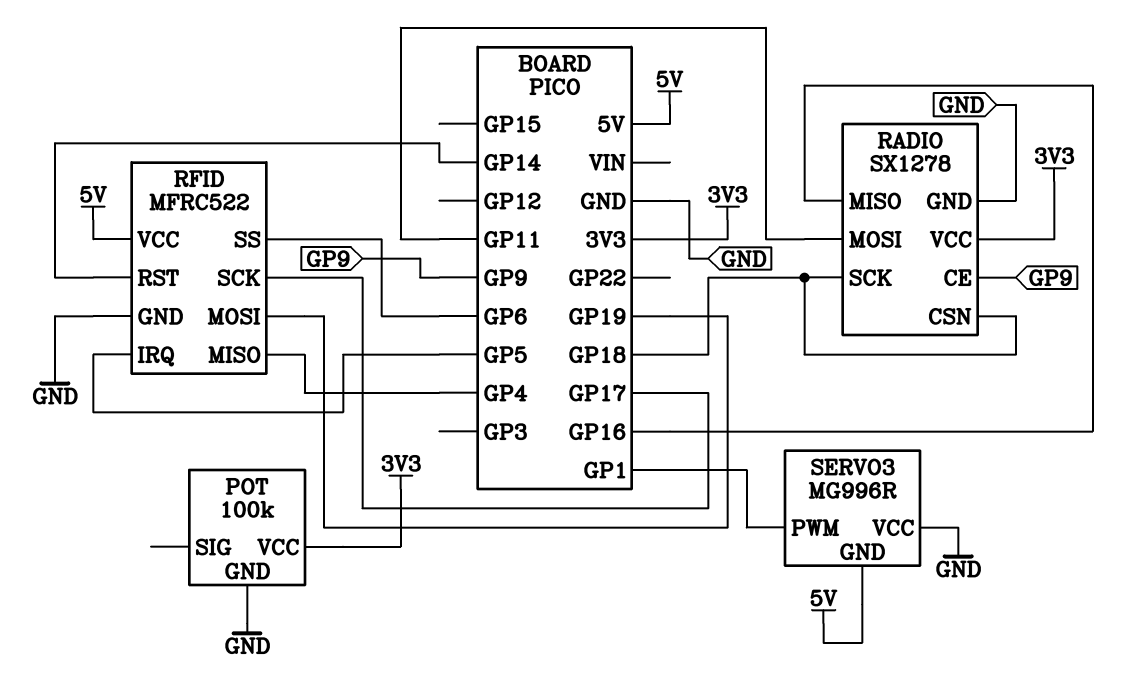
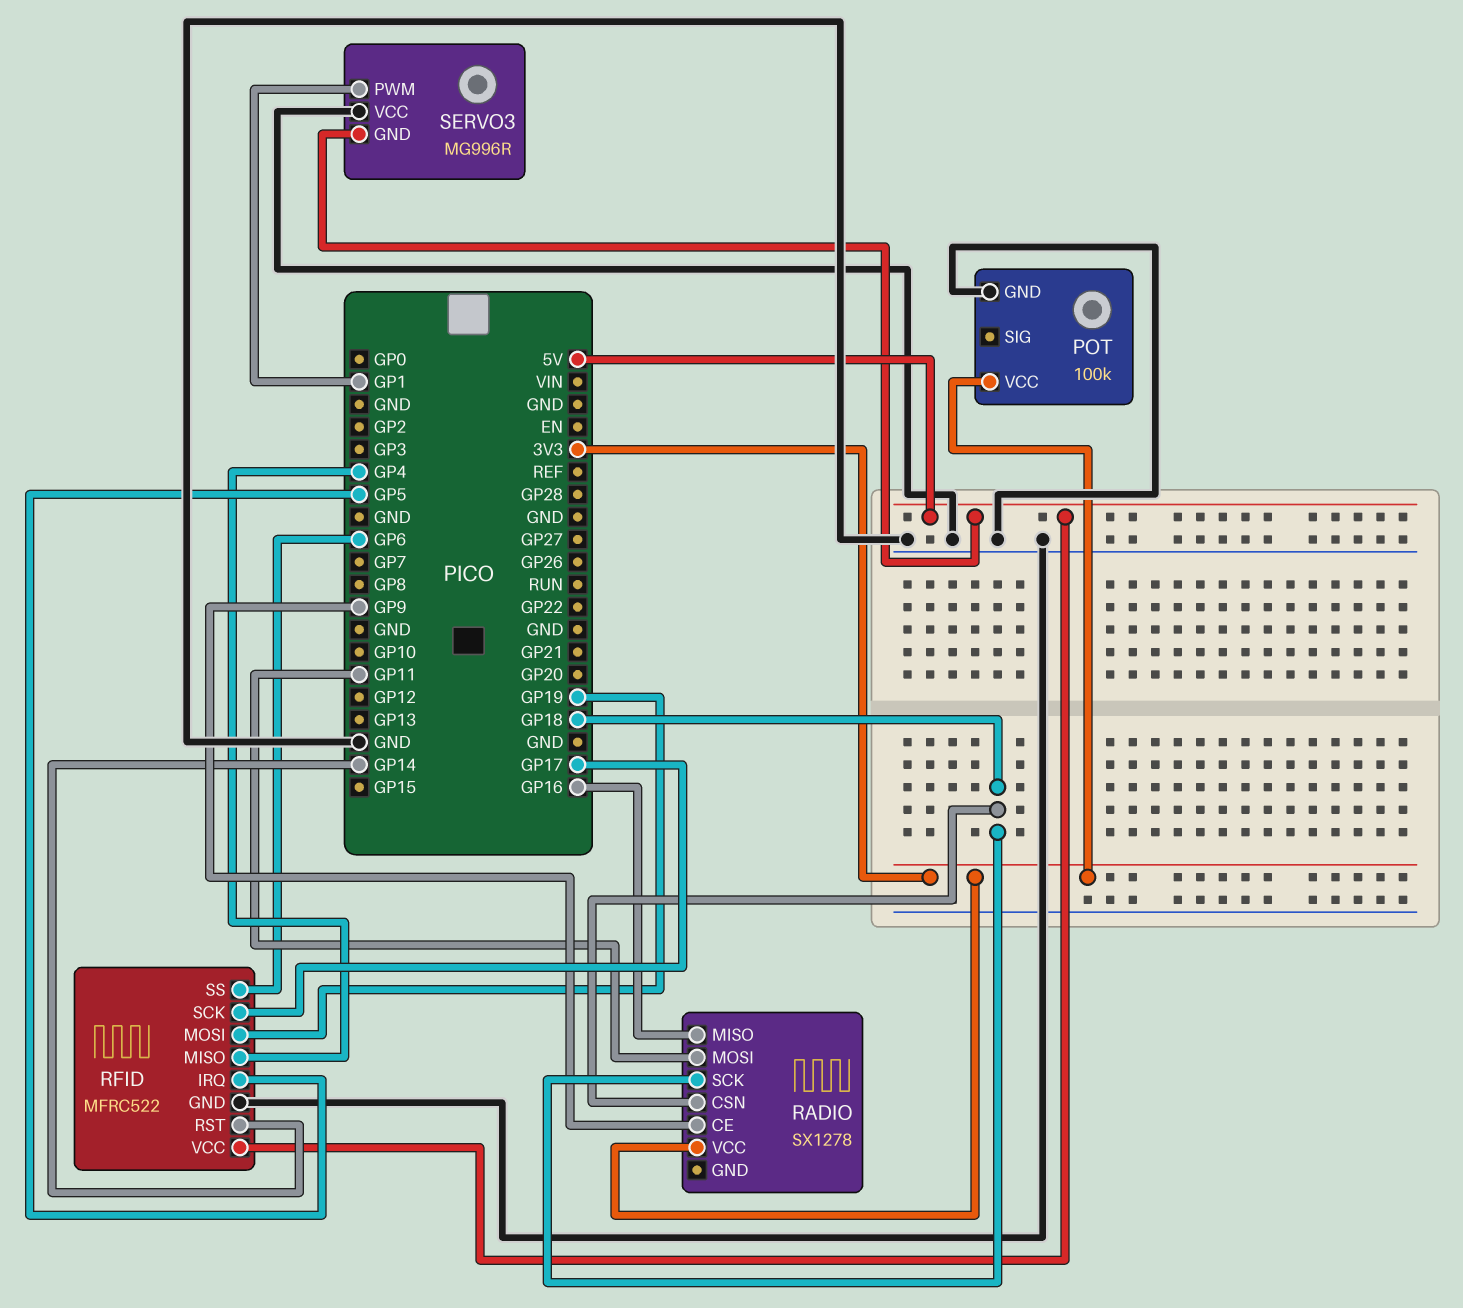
RADIO pin GND: GND -> none

